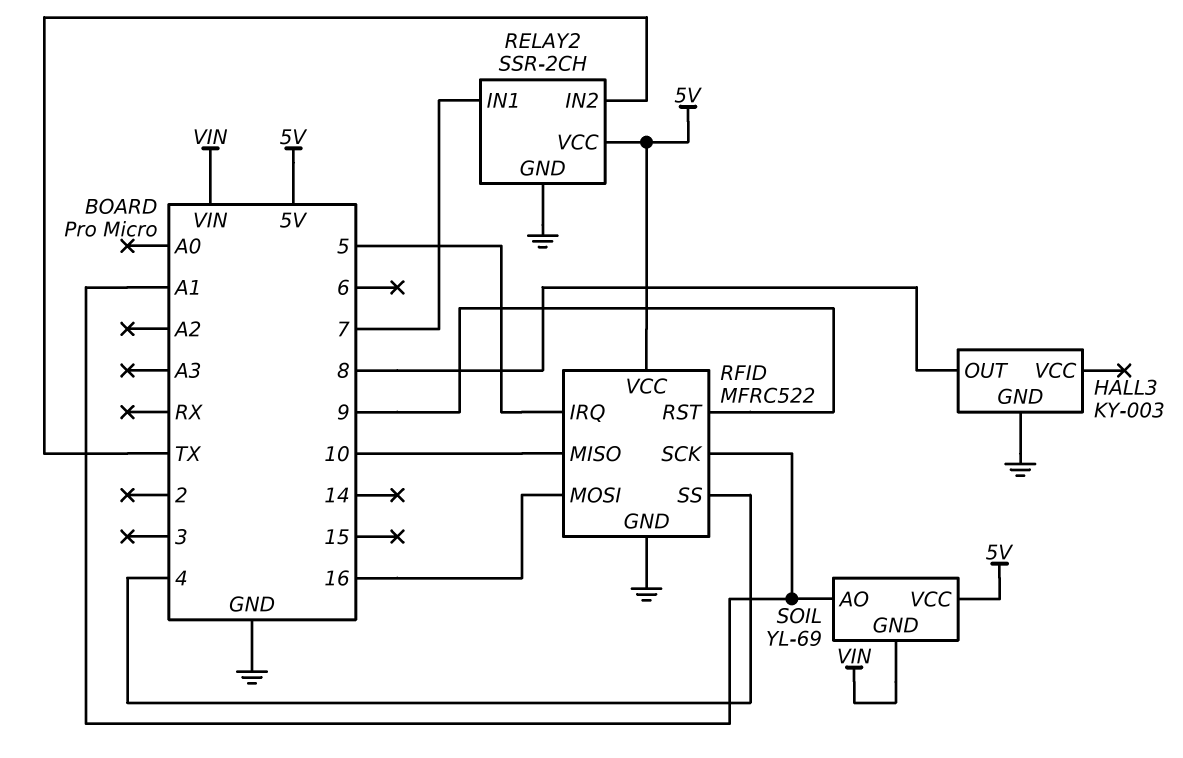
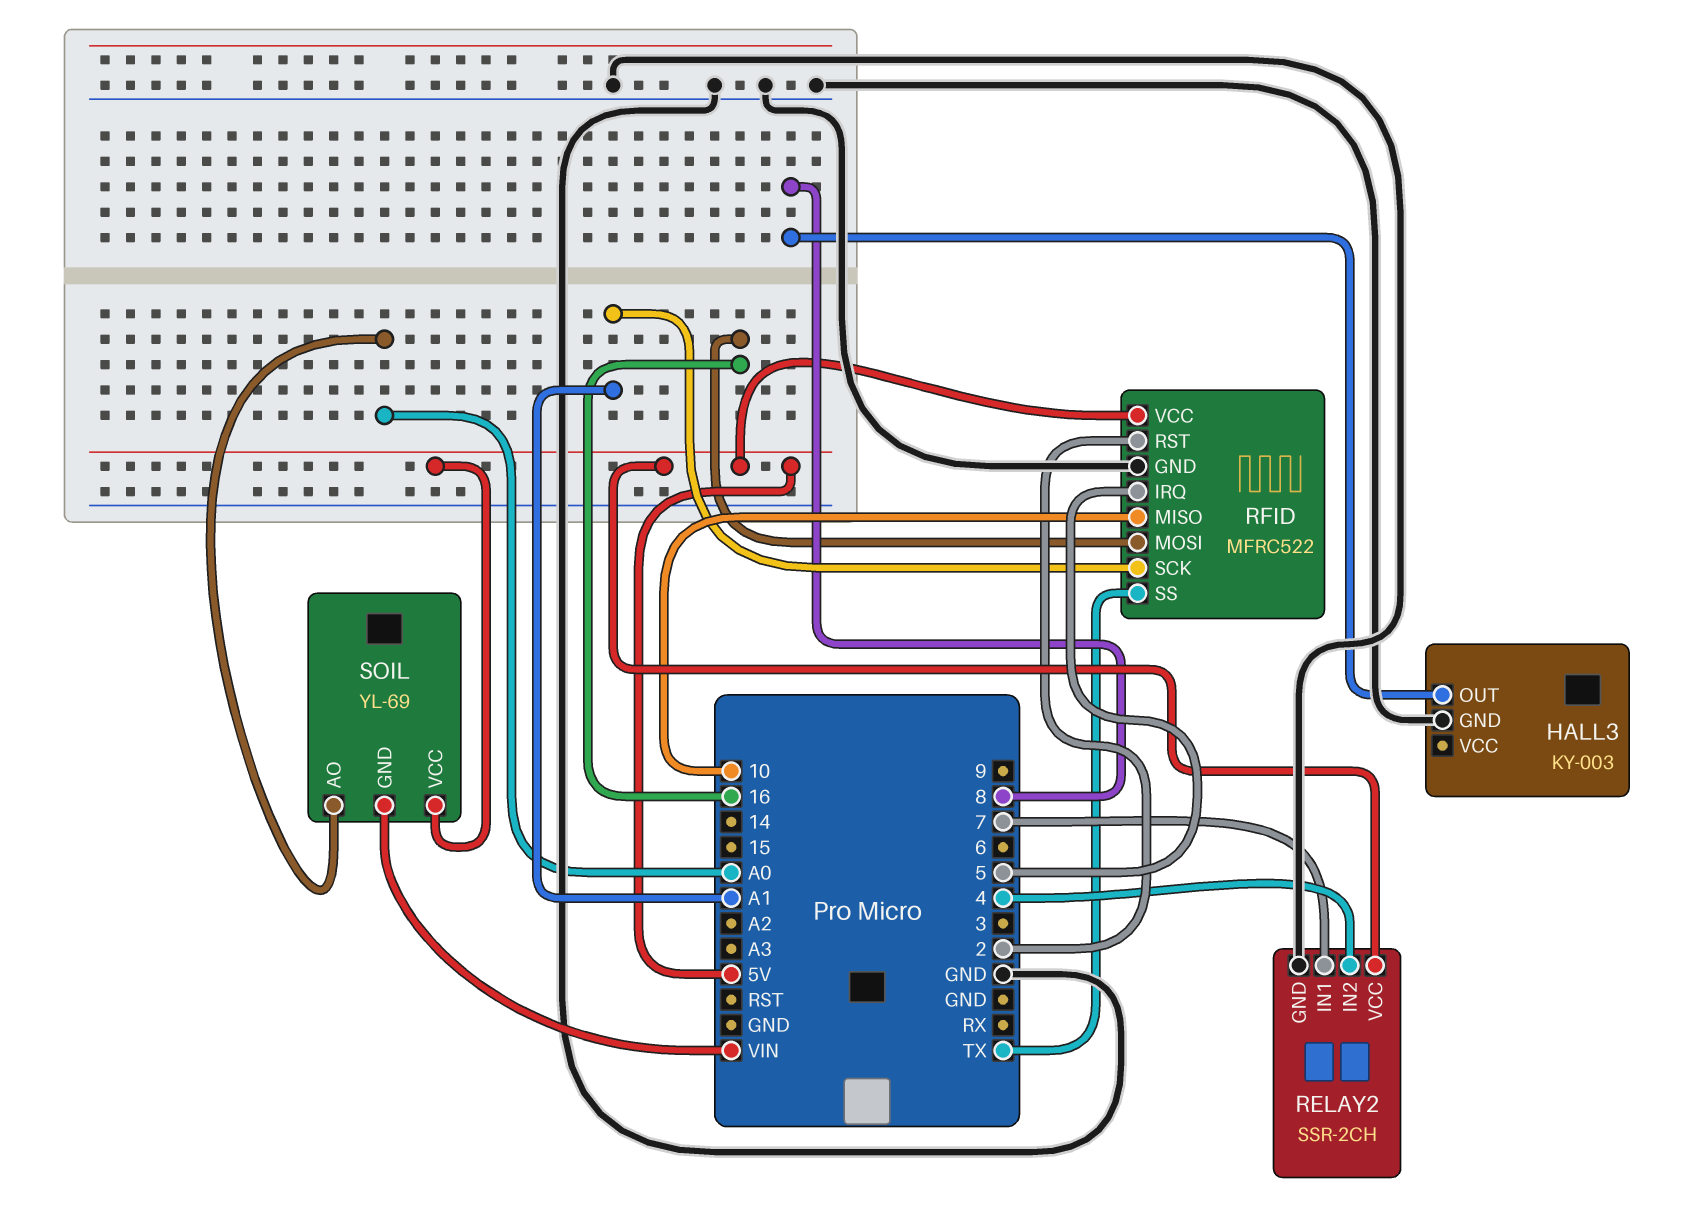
RELAY2 pin IN2: TX -> 4
RFID pin RST: 9 -> 2
RFID pin SS: 4 -> TX
SOIL pin AO: A1 -> A0

